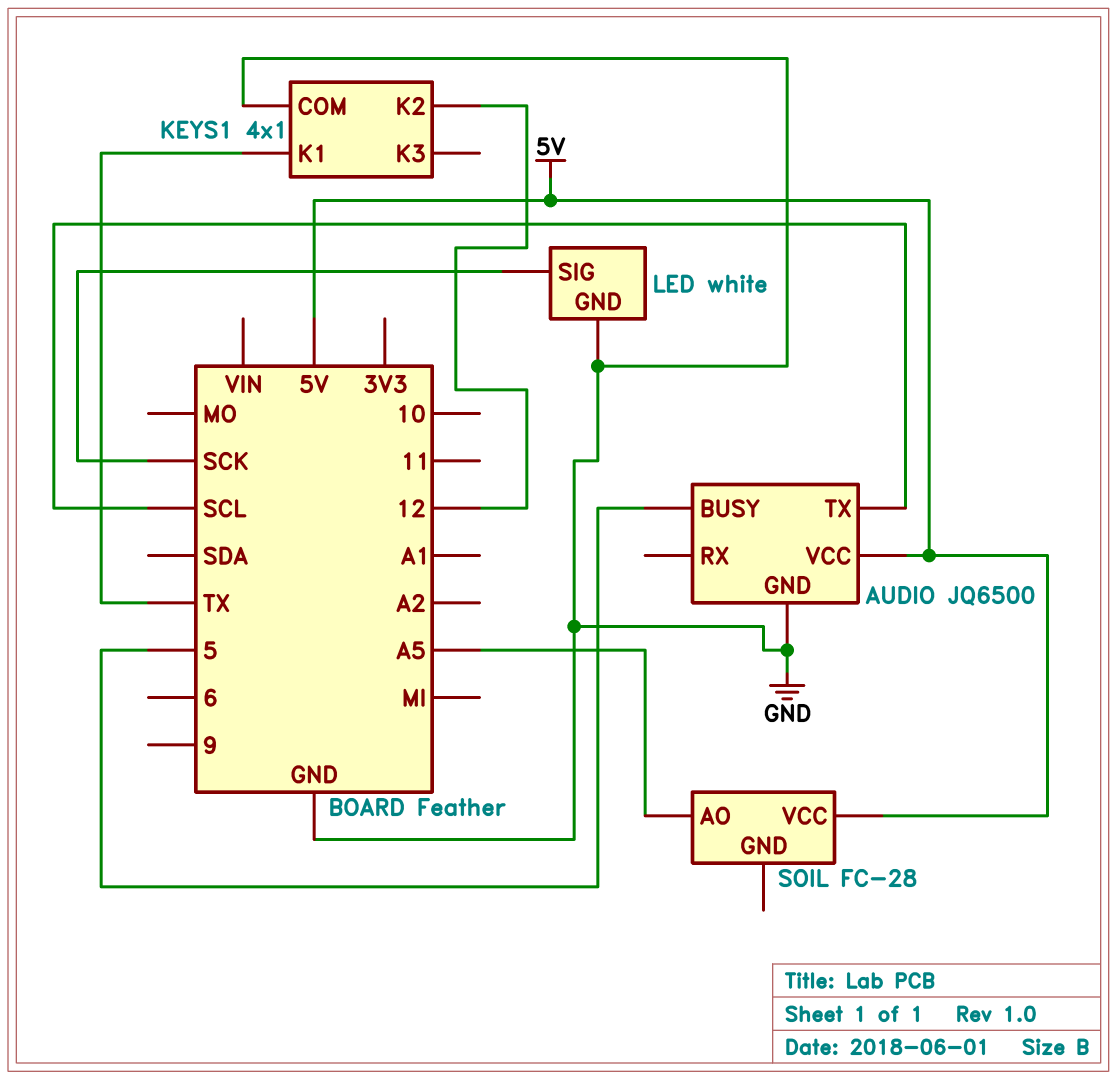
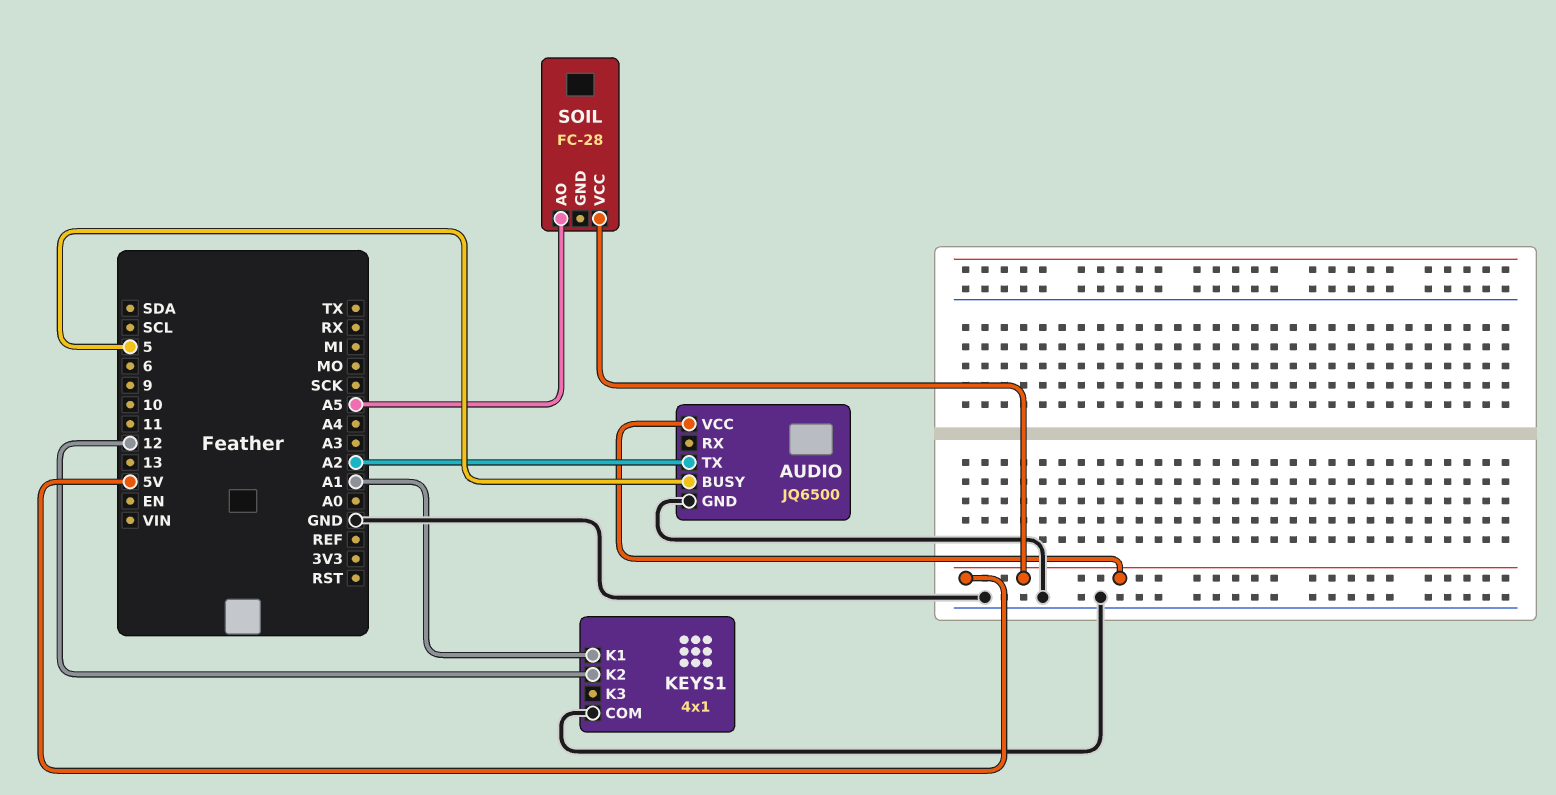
AUDIO pin TX: SCL -> A2
KEYS1 pin K1: TX -> A1
LED: white -> none
LED pin GND: GND -> none
LED pin SIG: SCK -> none

